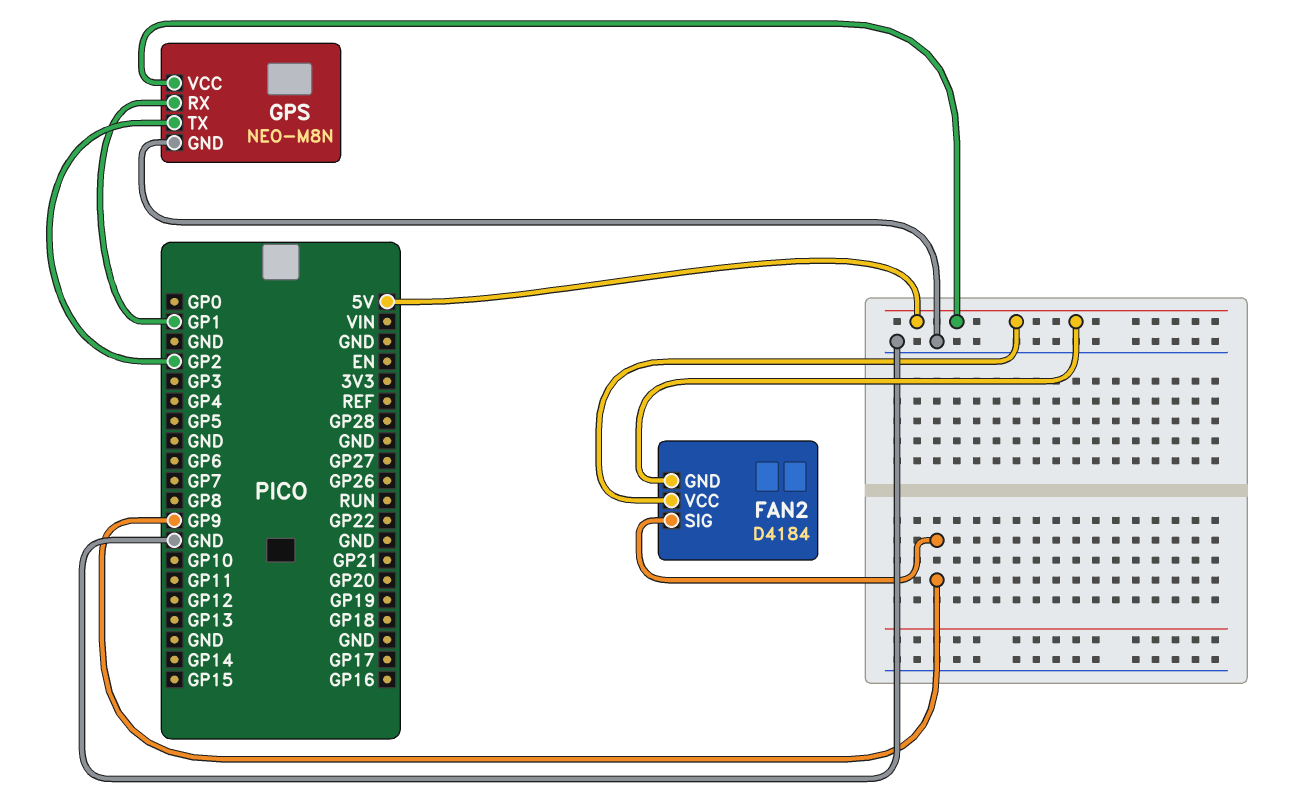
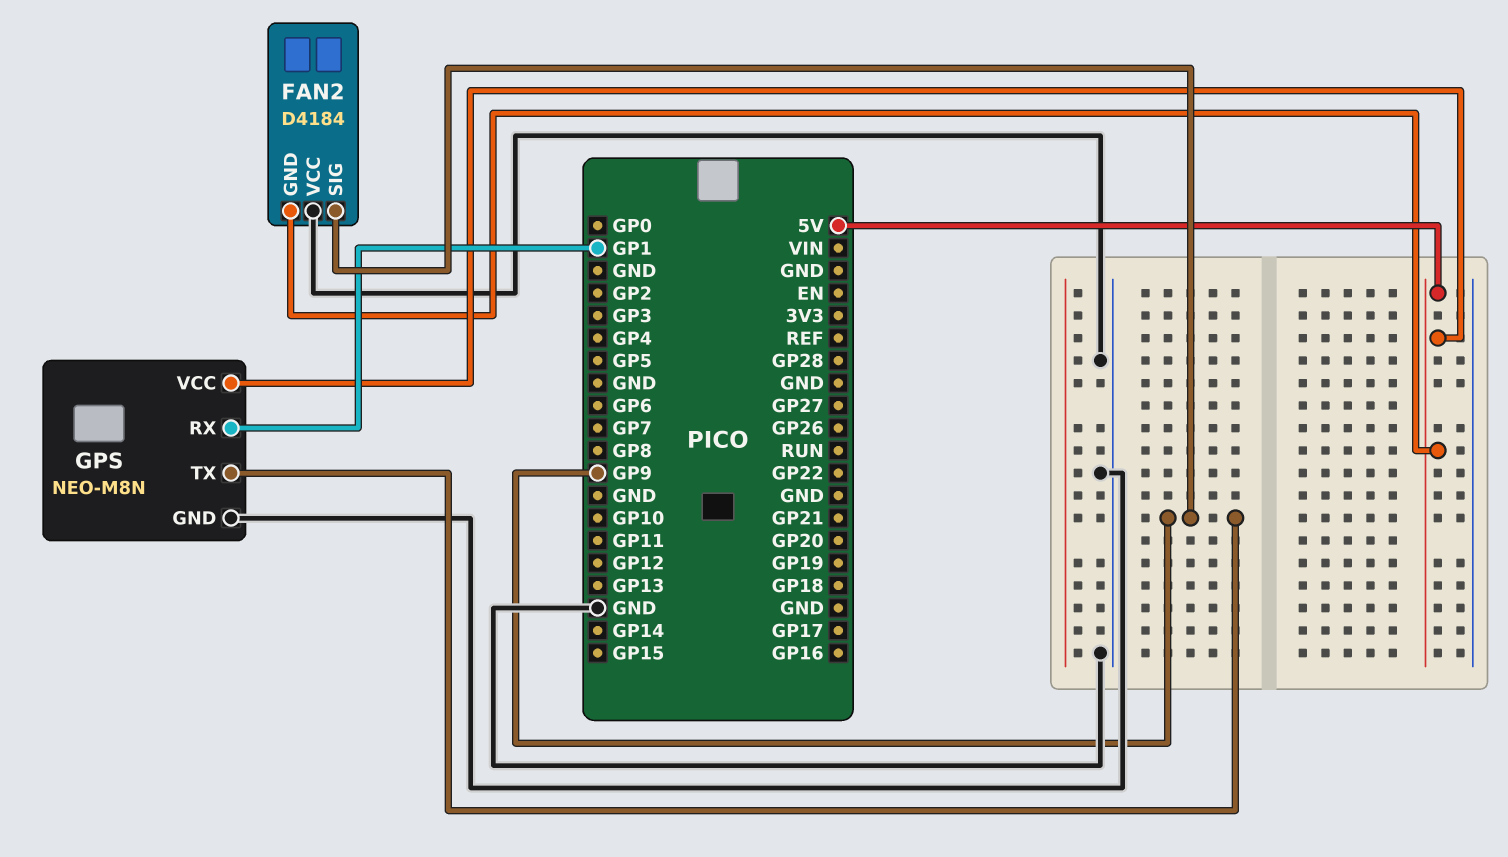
FAN2 pin VCC: 5V -> GND
GPS pin TX: GP2 -> GP9

